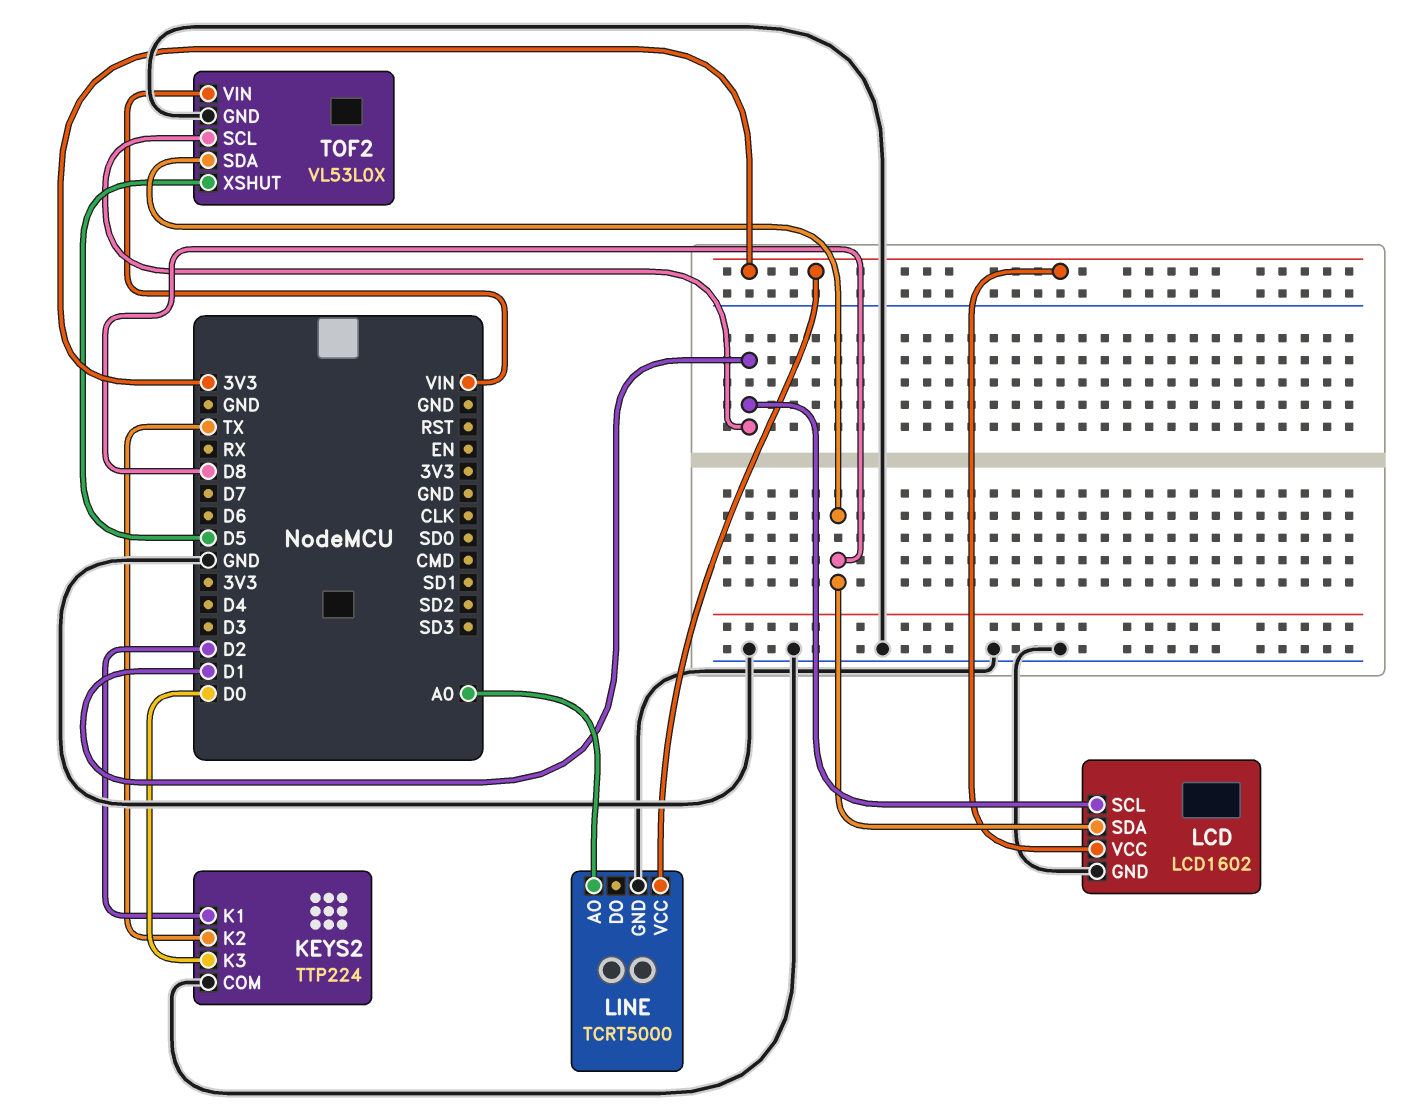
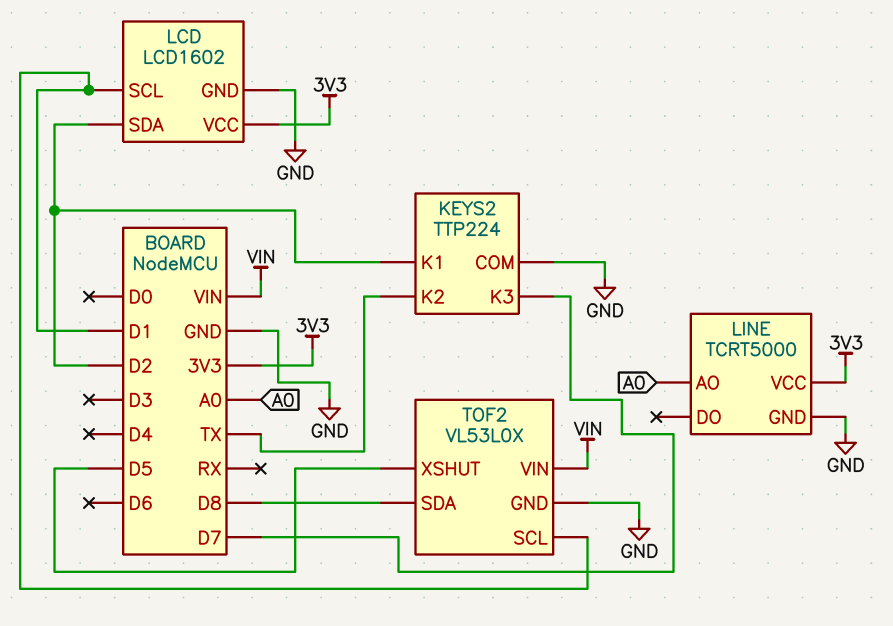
KEYS2 pin K3: D0 -> D7
LCD pin SDA: D8 -> D2

